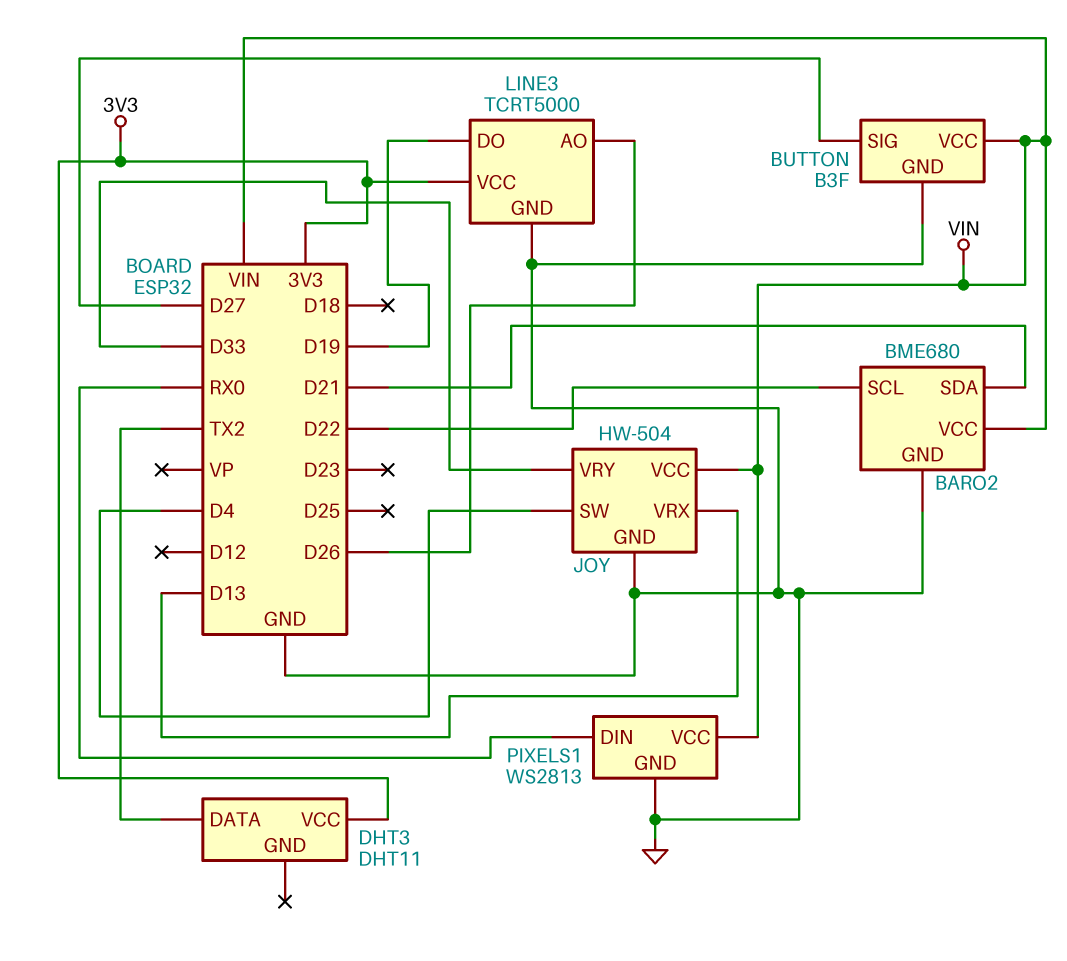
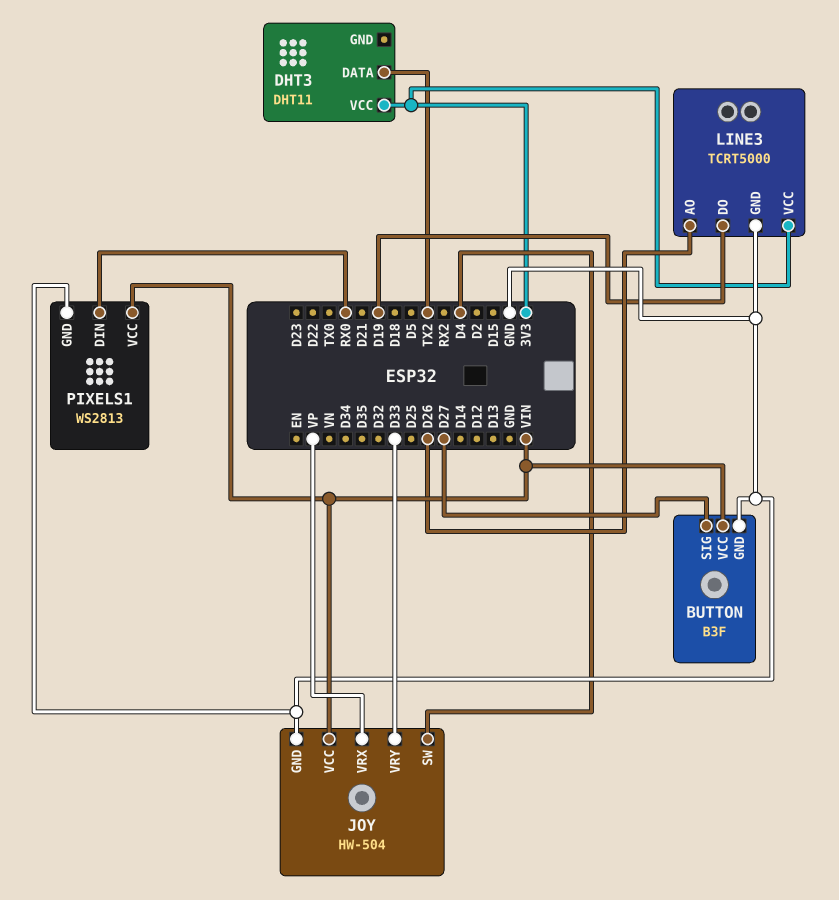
BARO2: BME680 -> none
BARO2 pin GND: GND -> none
BARO2 pin SCL: D22 -> none
BARO2 pin SDA: D21 -> none
BARO2 pin VCC: VIN -> none
JOY pin VRX: D13 -> VP

